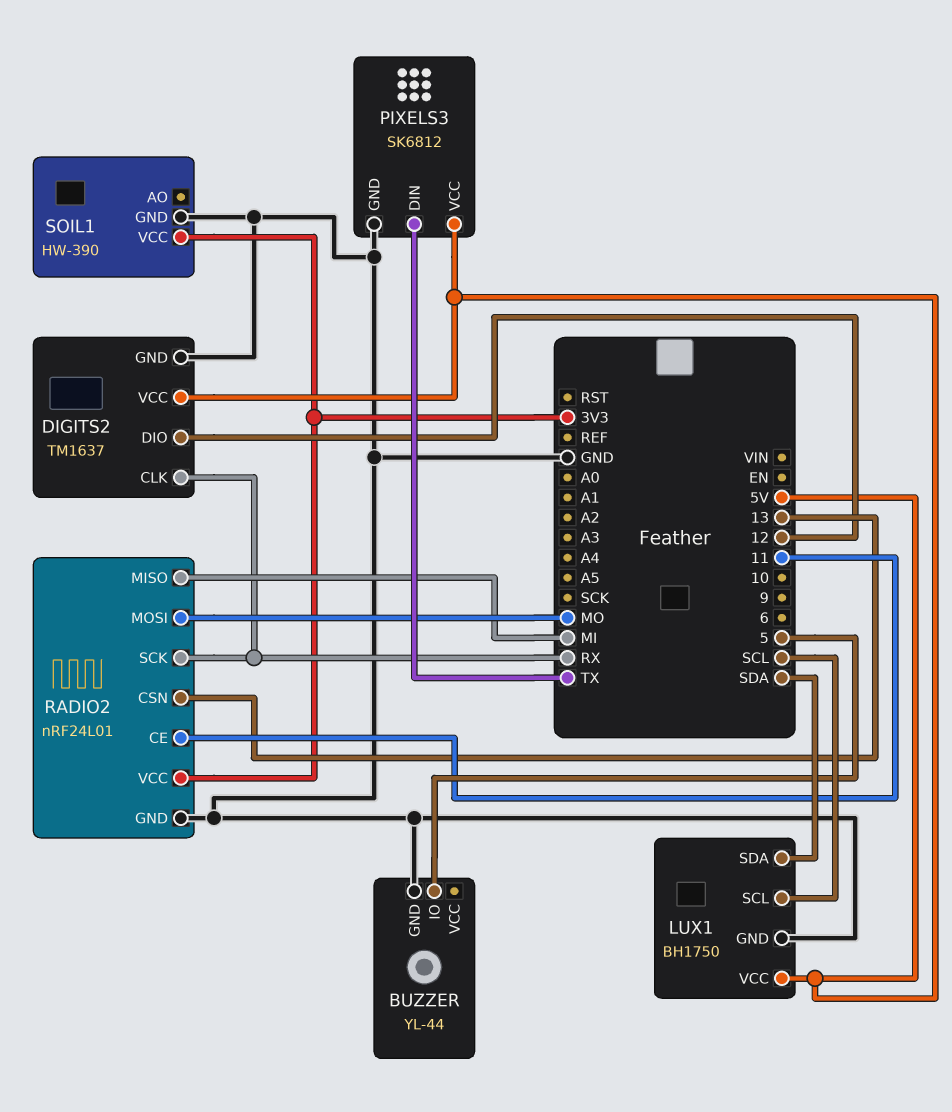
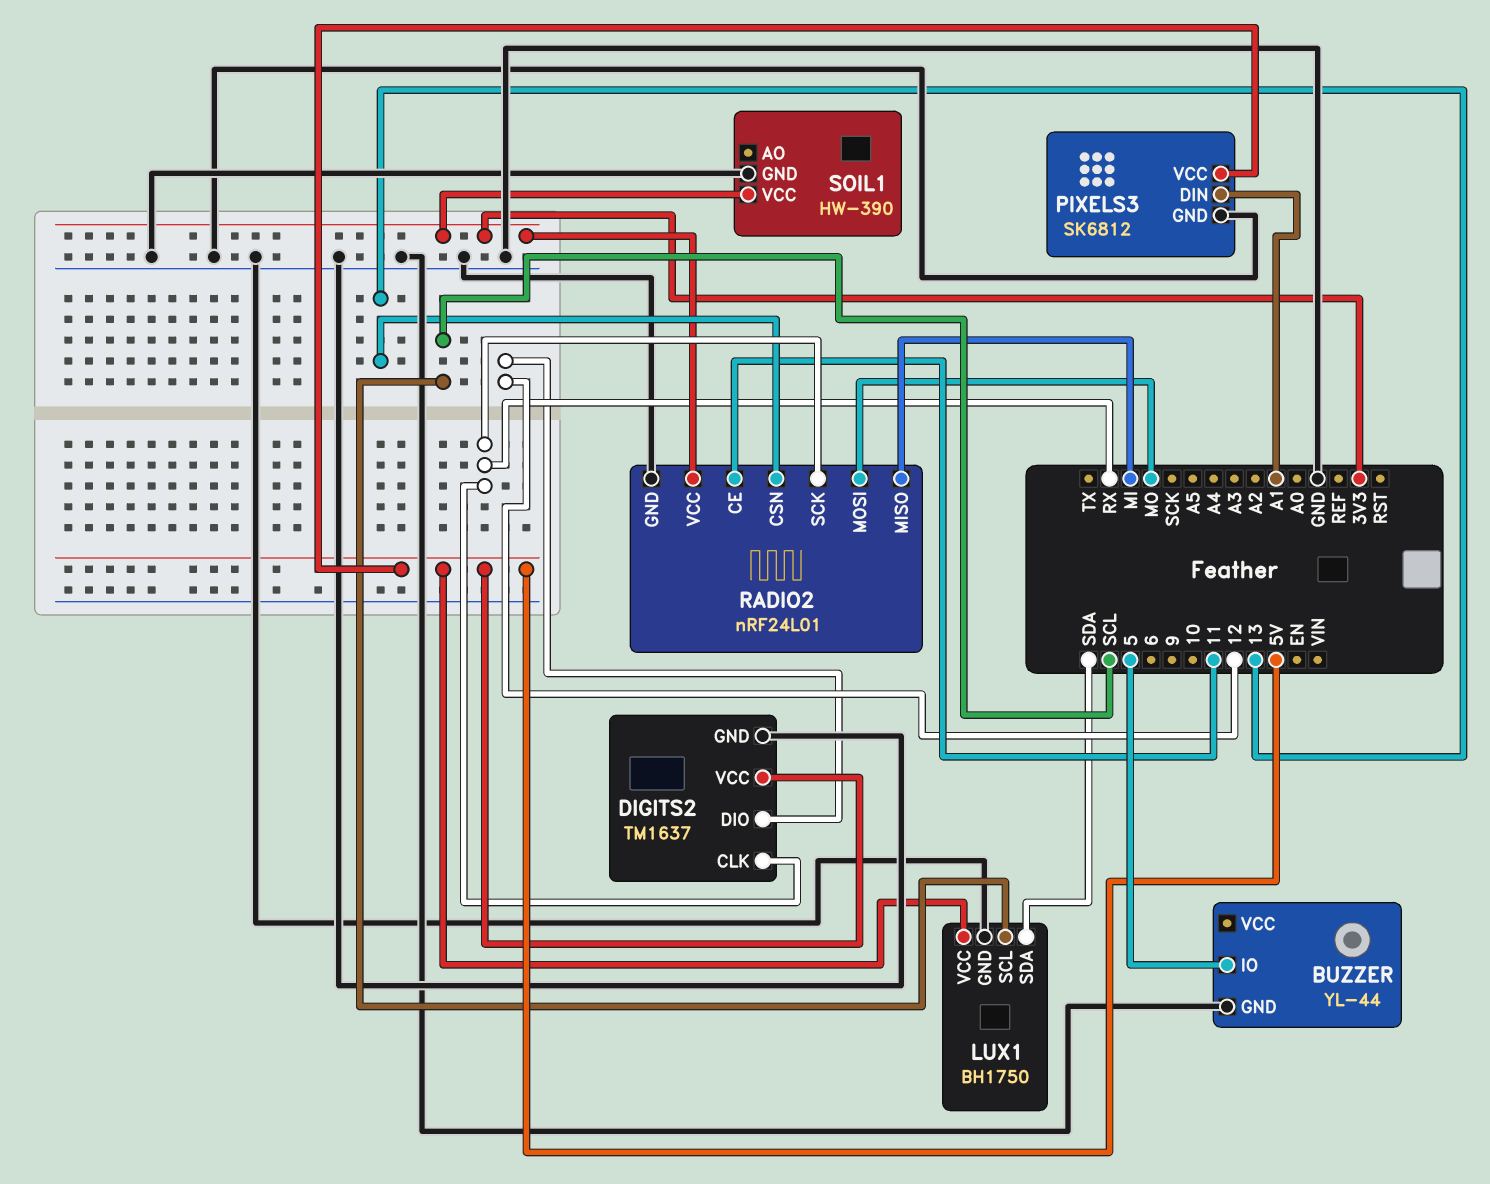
PIXELS3 pin DIN: TX -> A1

